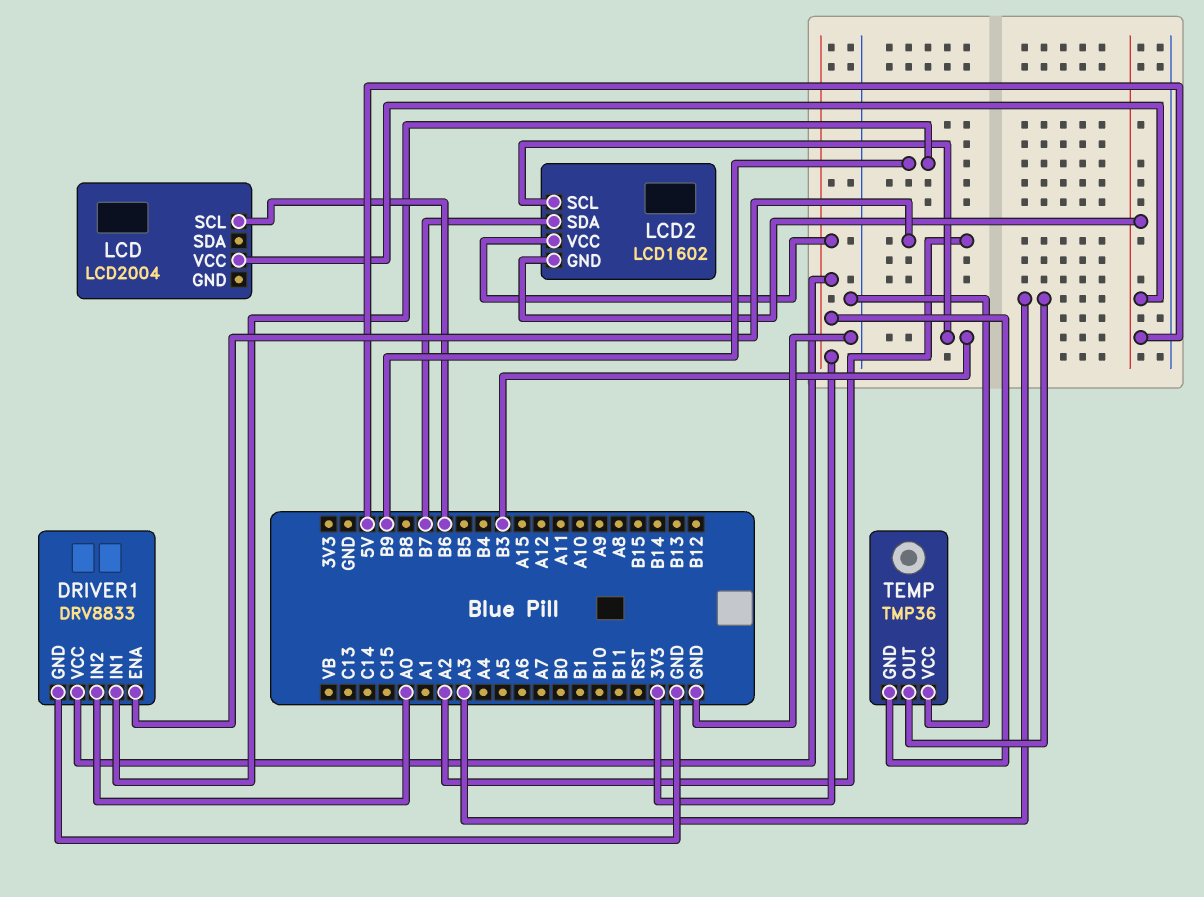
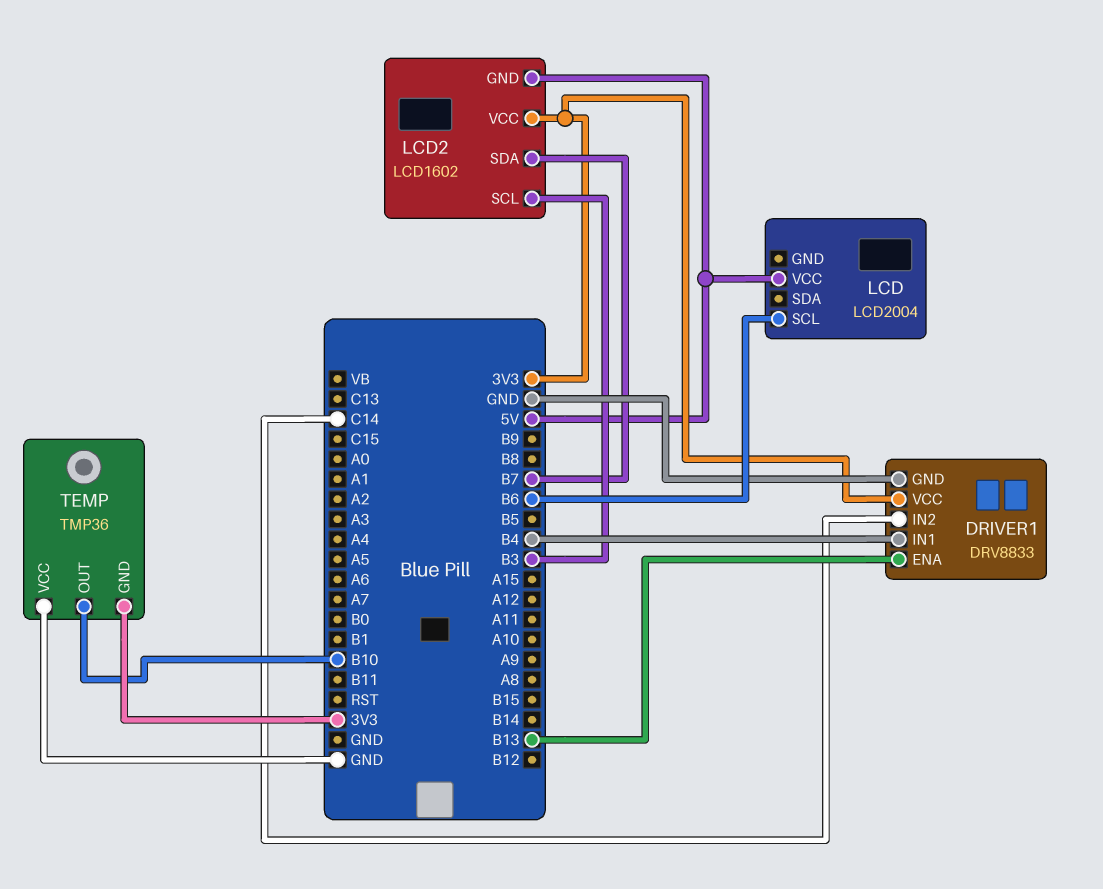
DRIVER1 pin ENA: A2 -> B13
DRIVER1 pin IN1: B9 -> B4
DRIVER1 pin IN2: A0 -> C14
TEMP pin OUT: A3 -> B10

